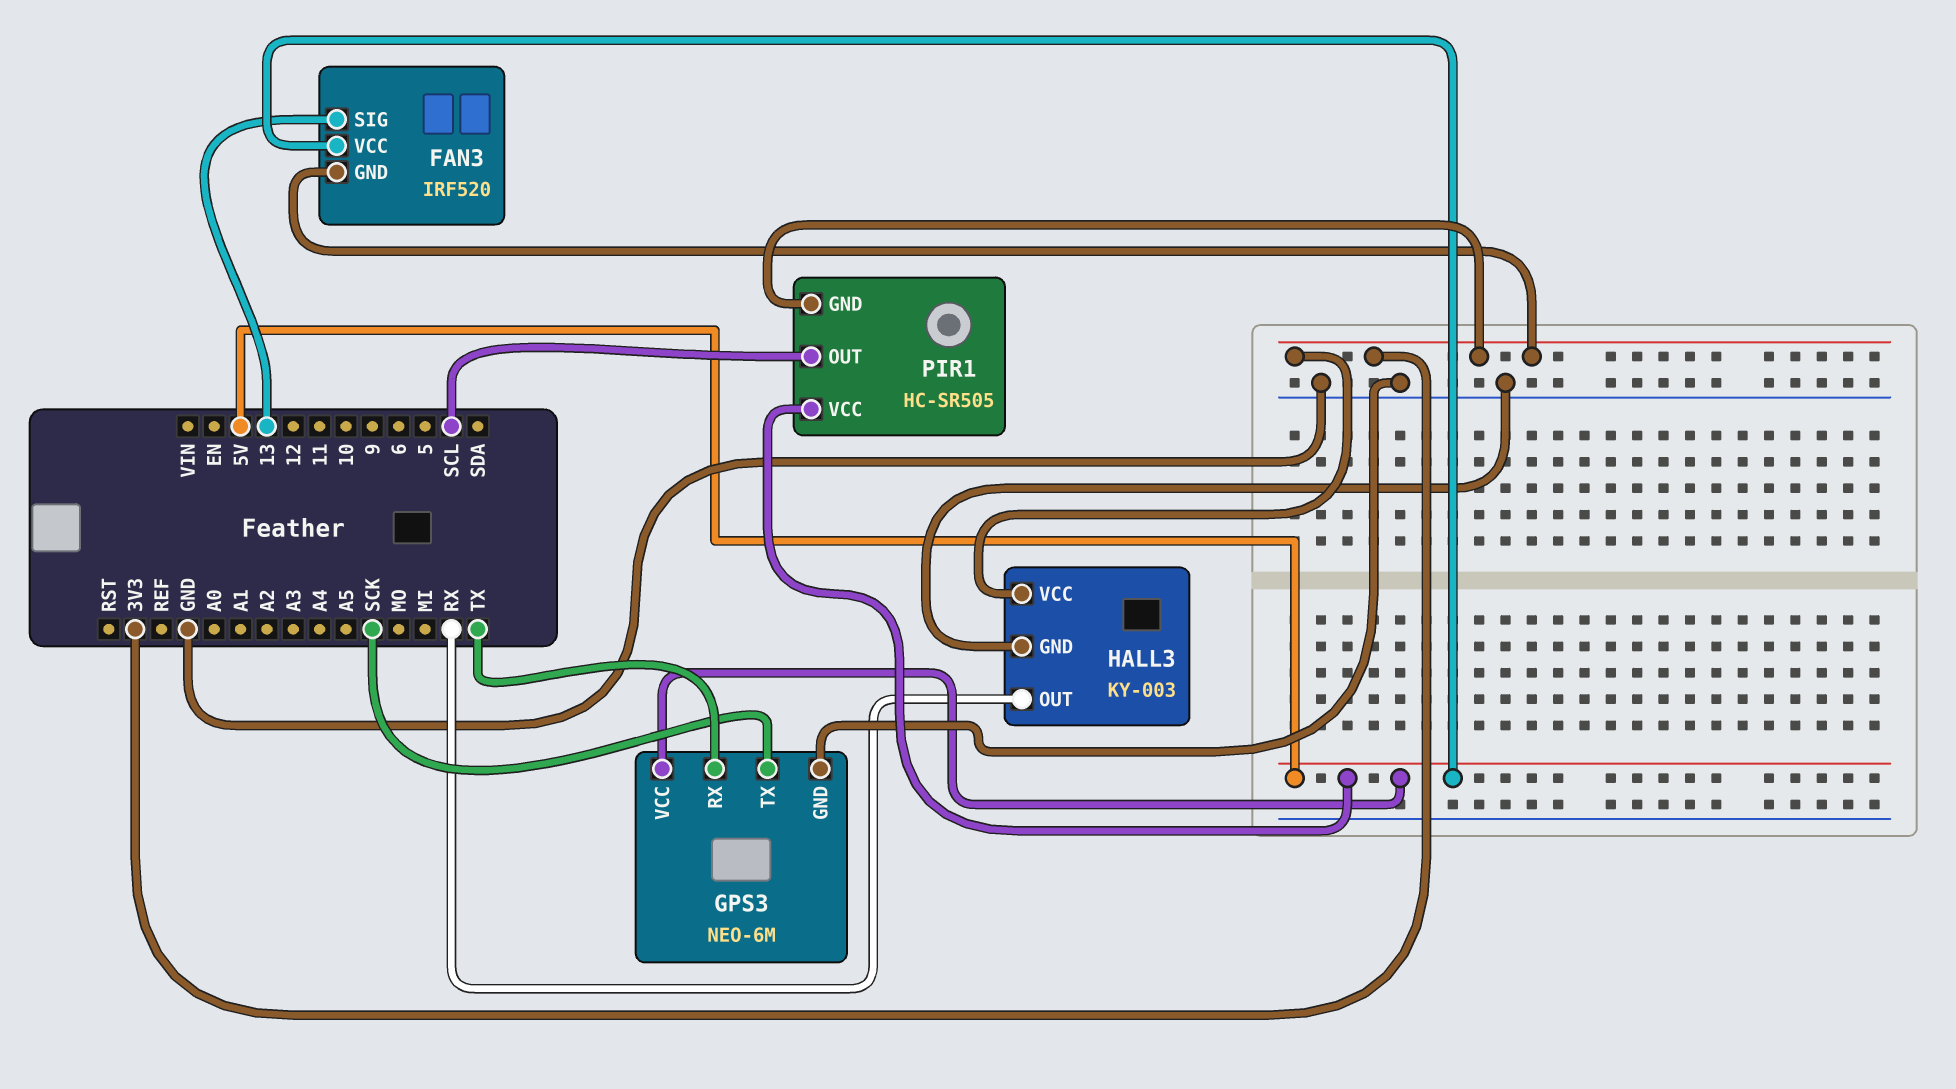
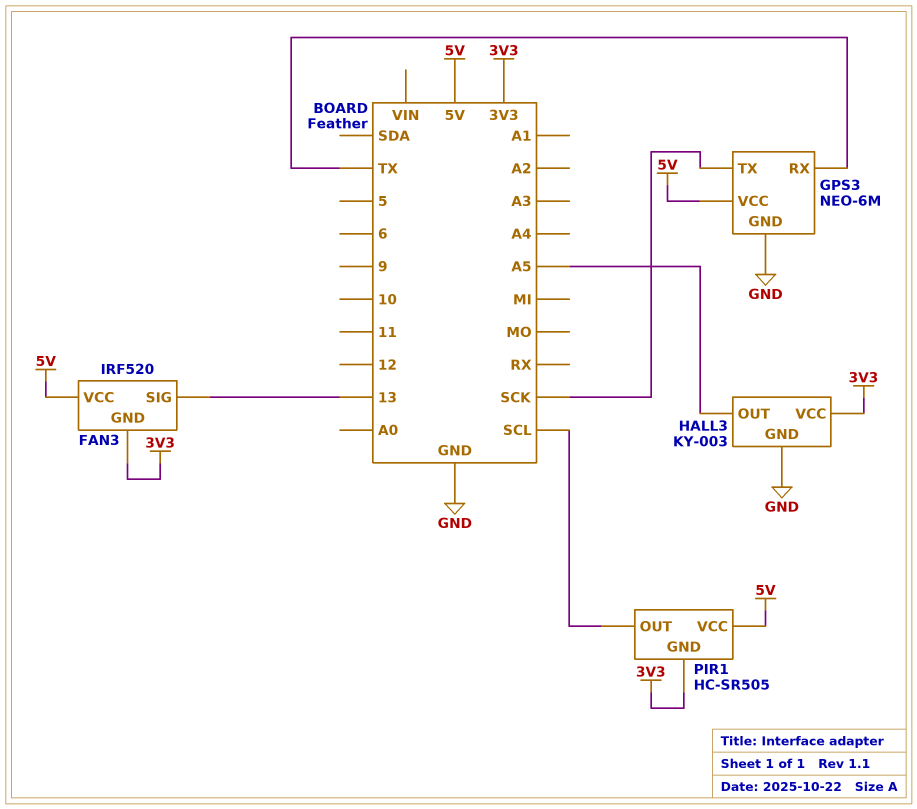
HALL3 pin OUT: RX -> A5

